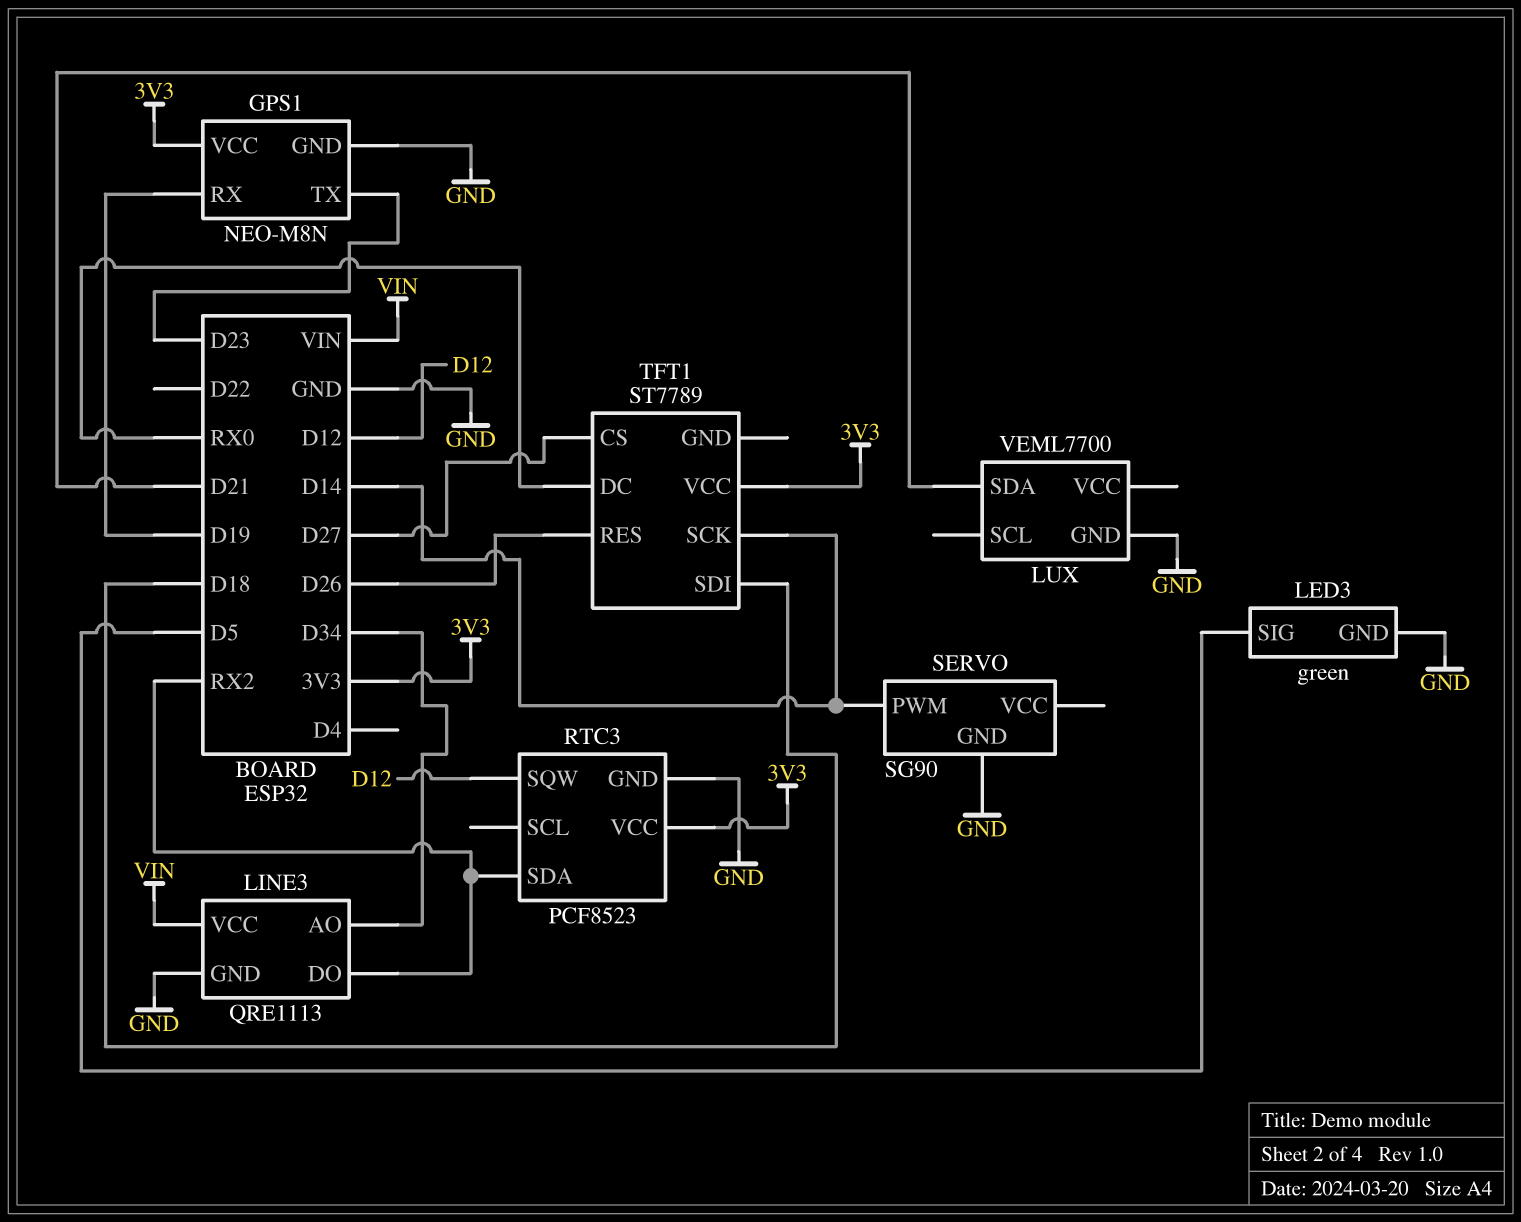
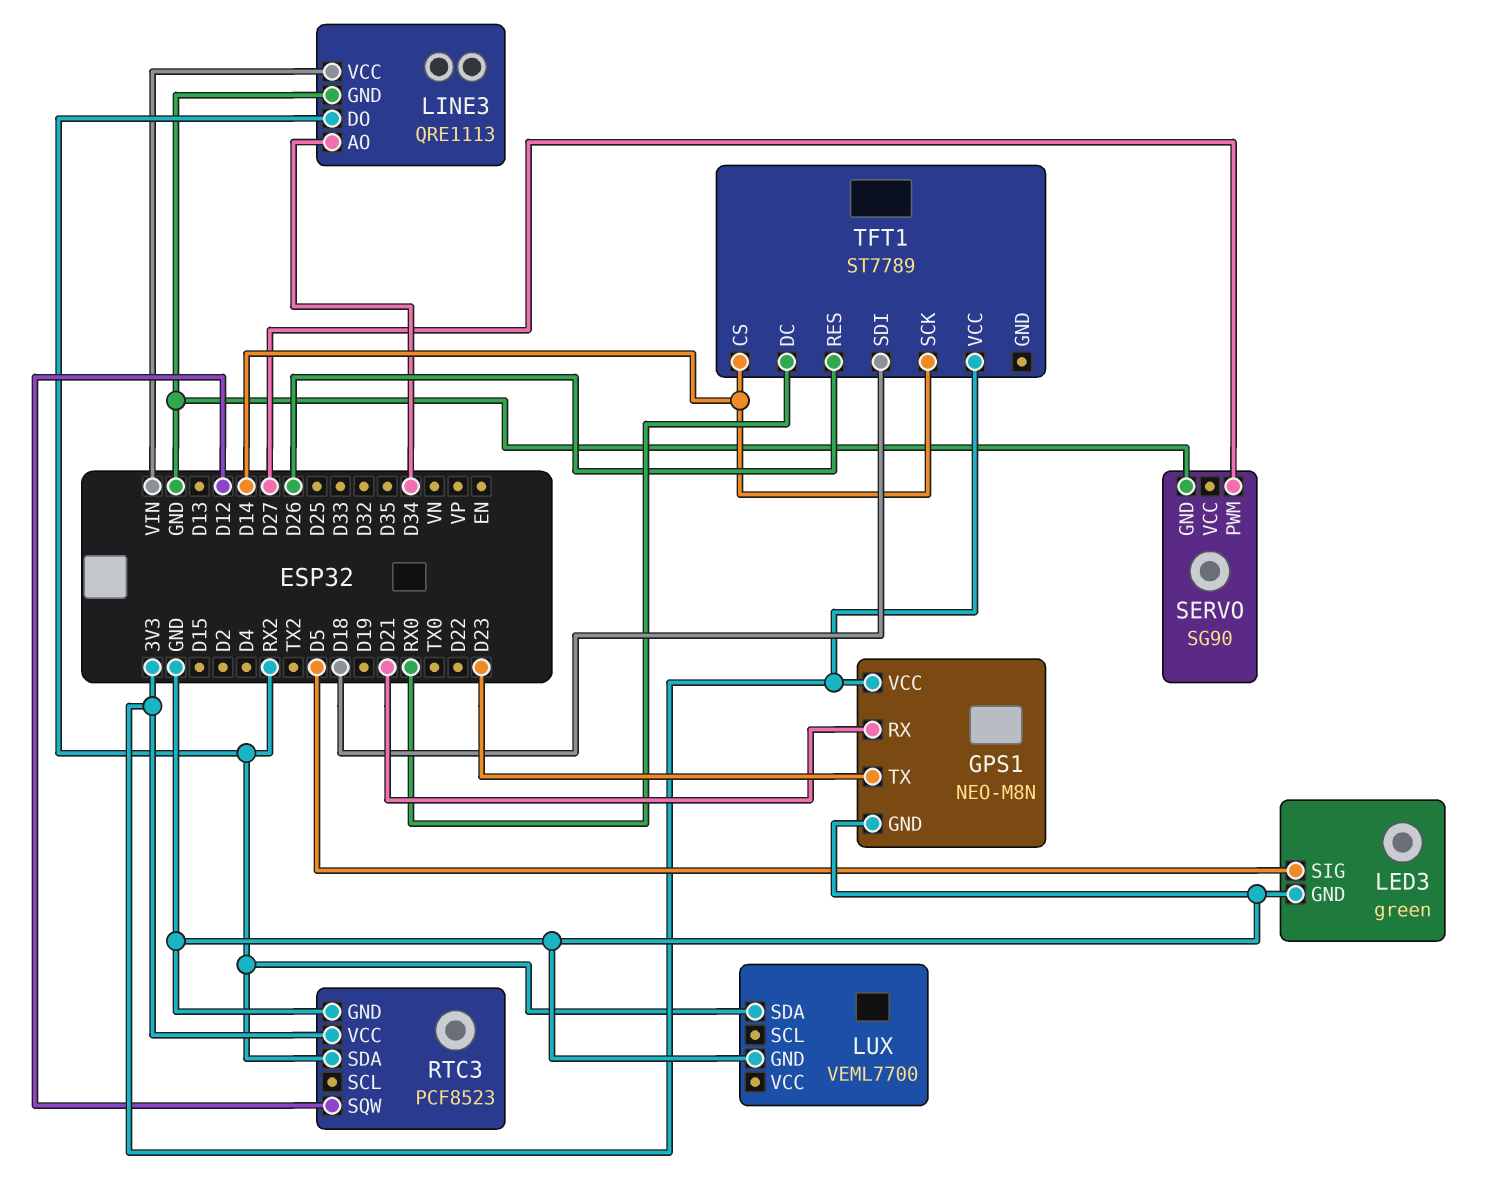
GPS1 pin RX: D19 -> D21
LUX pin SDA: D21 -> RX2
SERVO pin PWM: D14 -> D27
TFT1 pin CS: D27 -> D14

